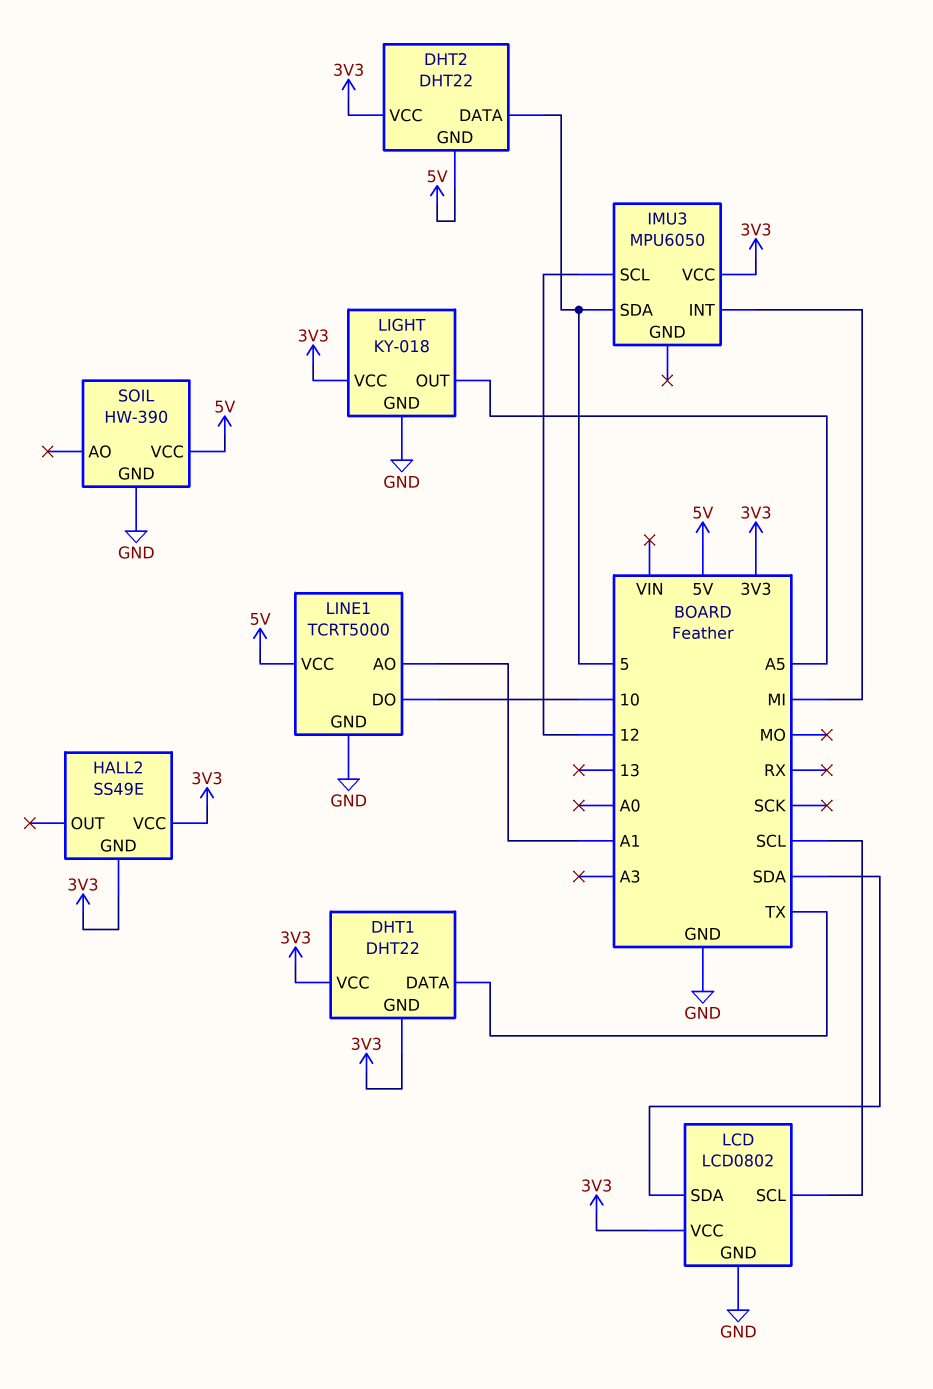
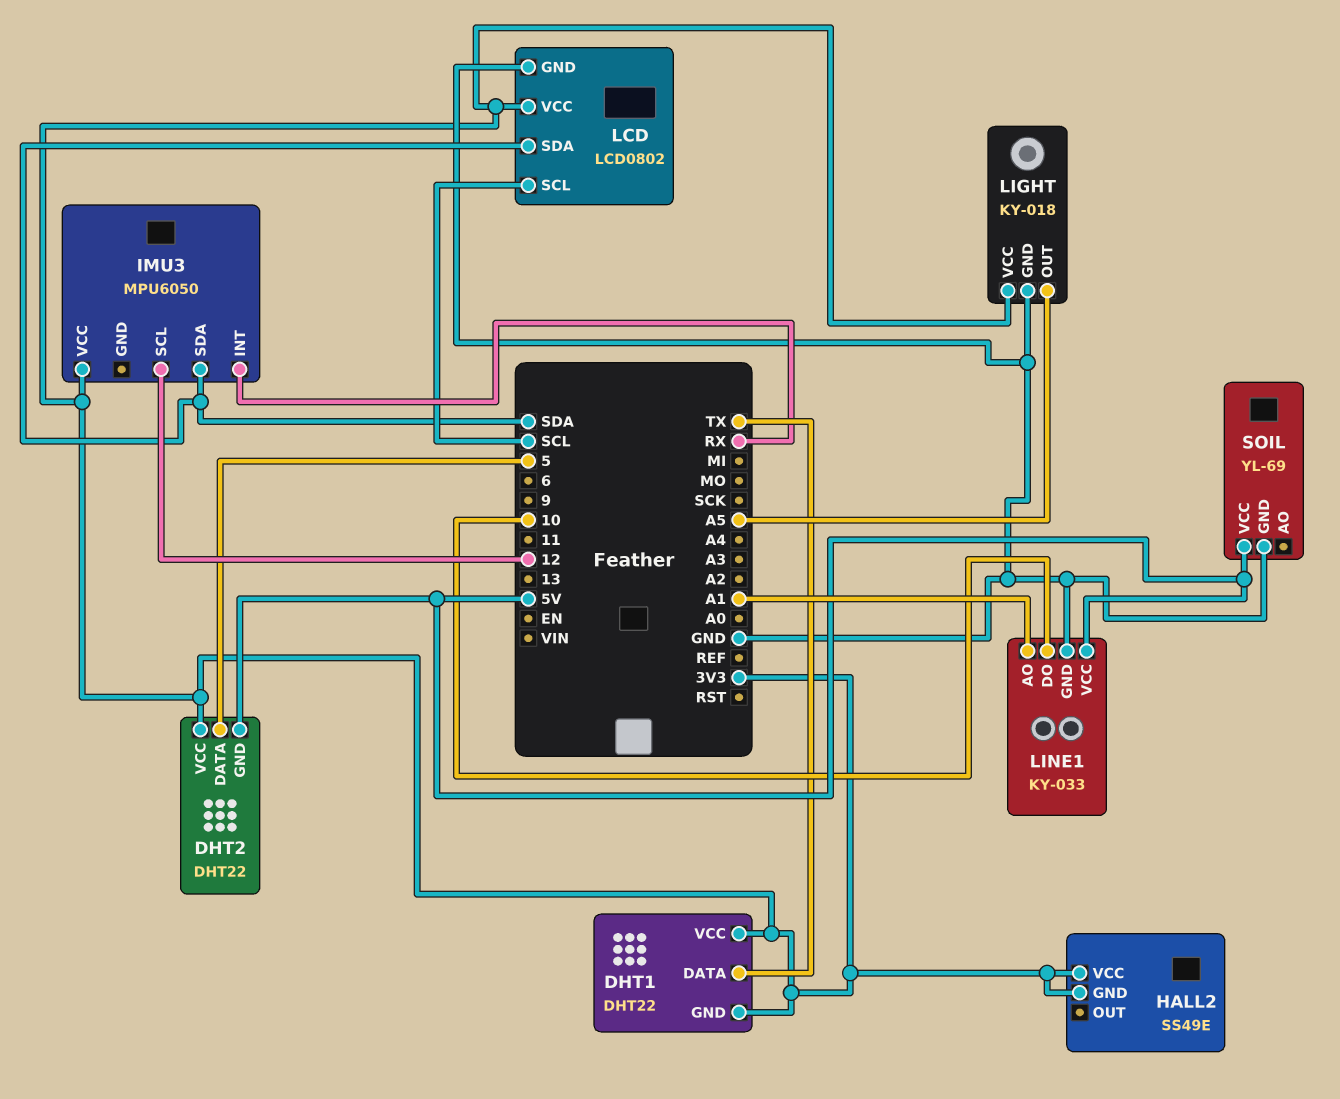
IMU3 pin INT: MI -> RX
IMU3 pin SDA: 5 -> SDA
LINE1: TCRT5000 -> KY-033
SOIL: HW-390 -> YL-69

